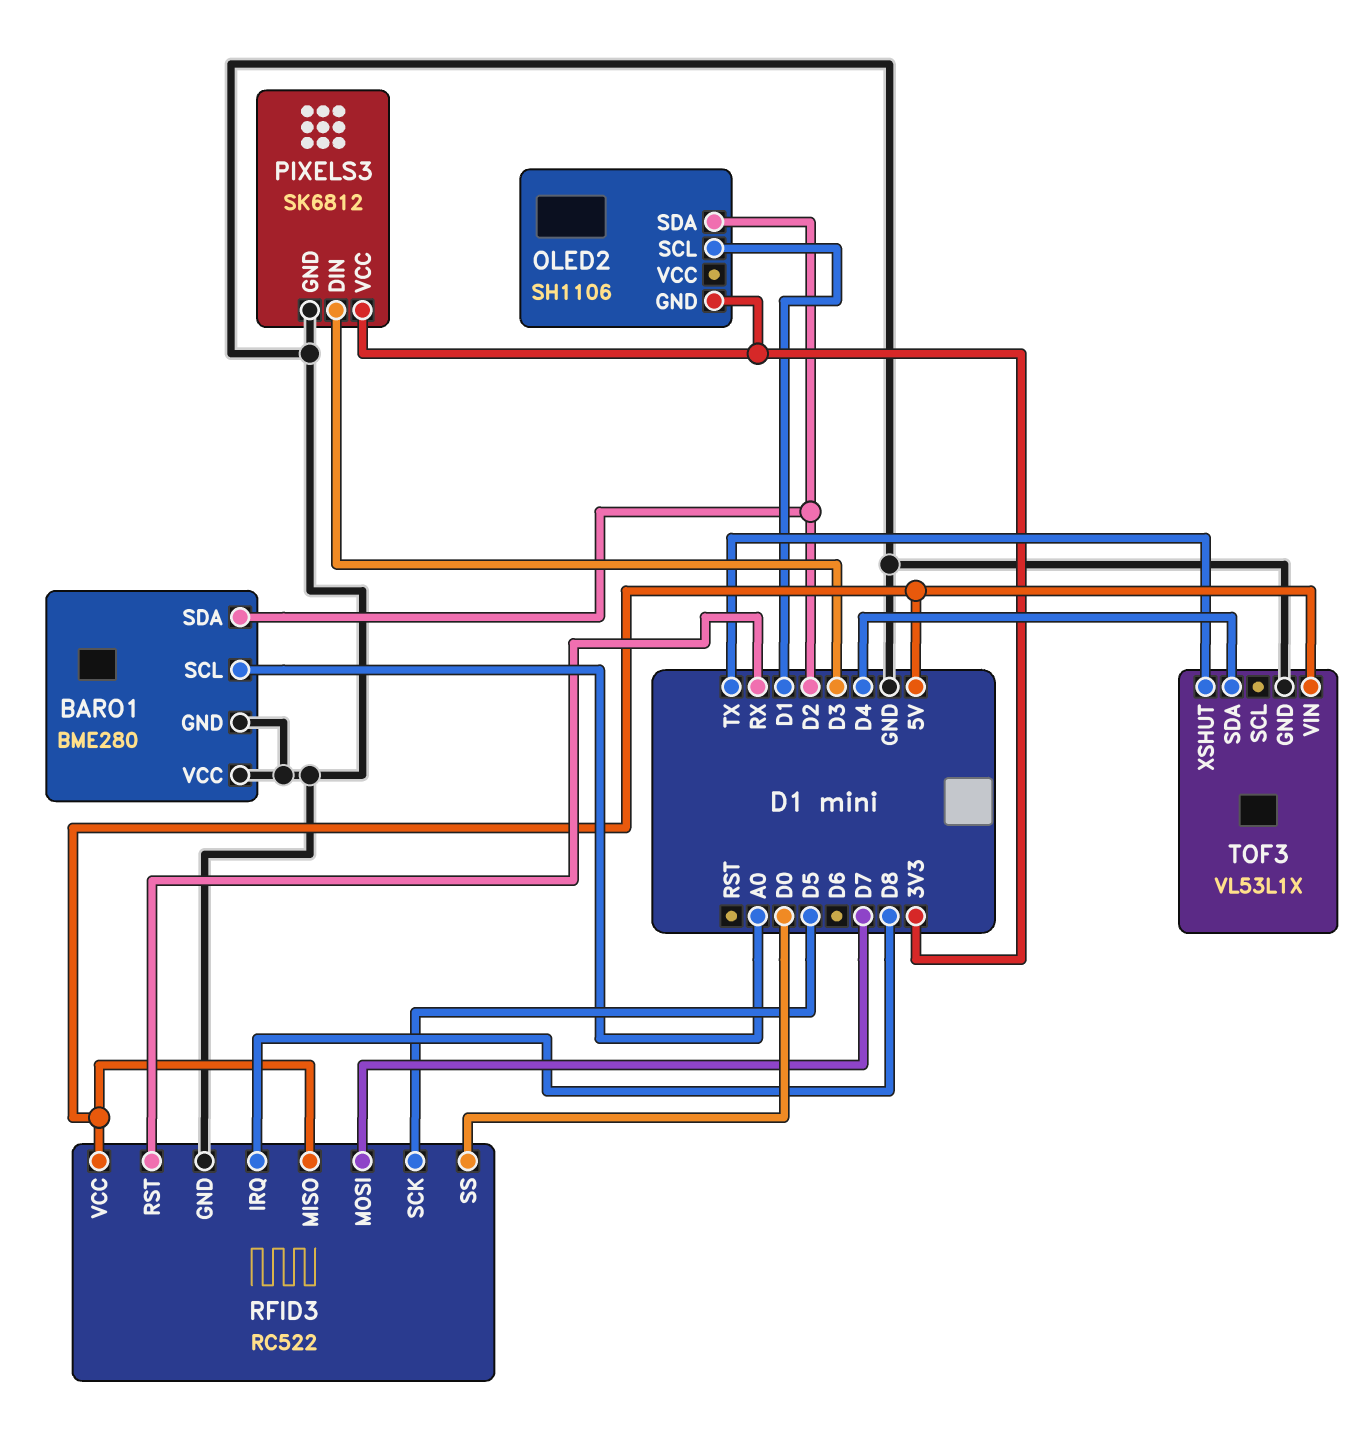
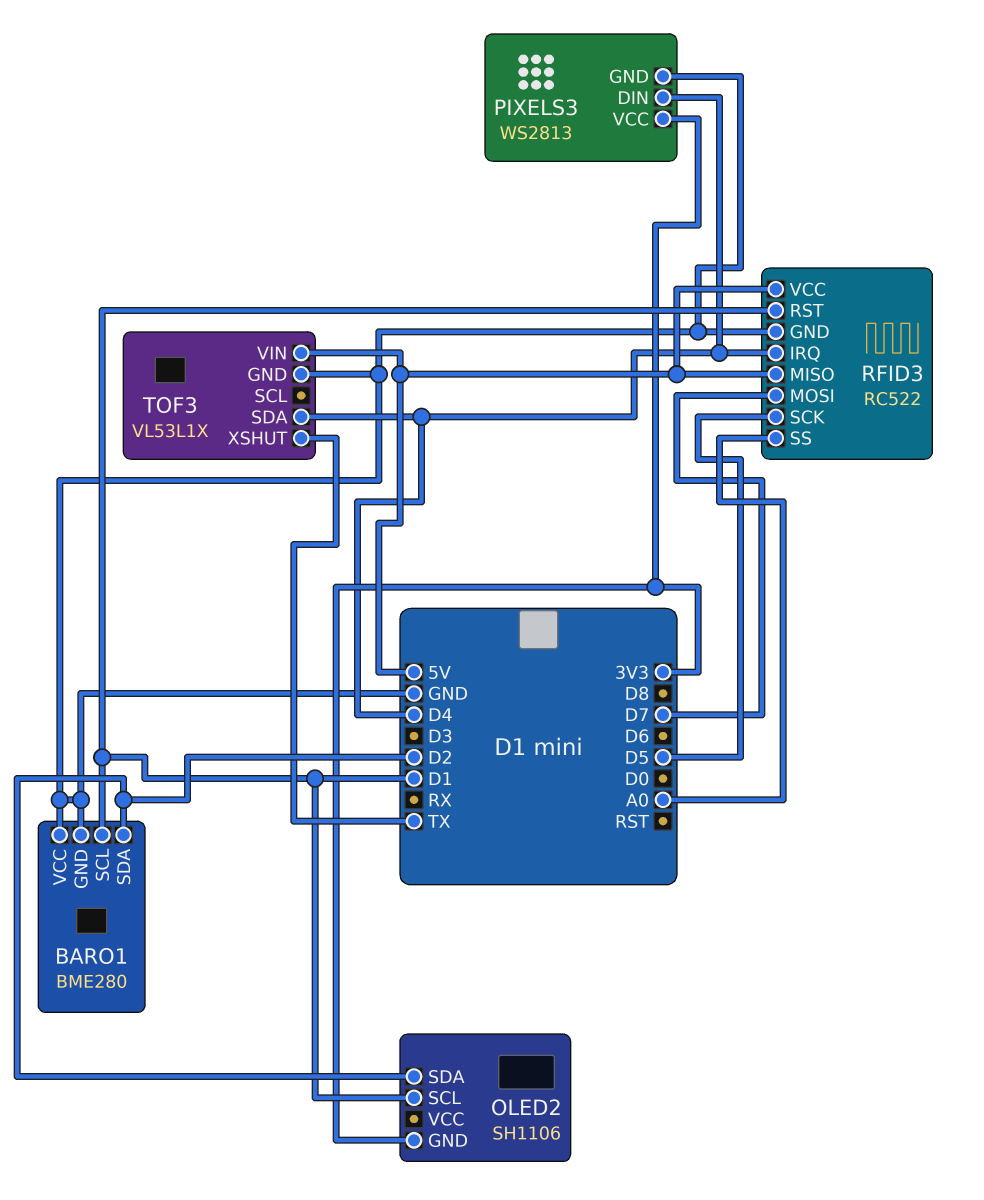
BARO1 pin SCL: A0 -> D1
PIXELS3: SK6812 -> WS2813
PIXELS3 pin DIN: D3 -> D4
RFID3 pin IRQ: D8 -> D4
RFID3 pin RST: RX -> D1
RFID3 pin SS: D0 -> A0

